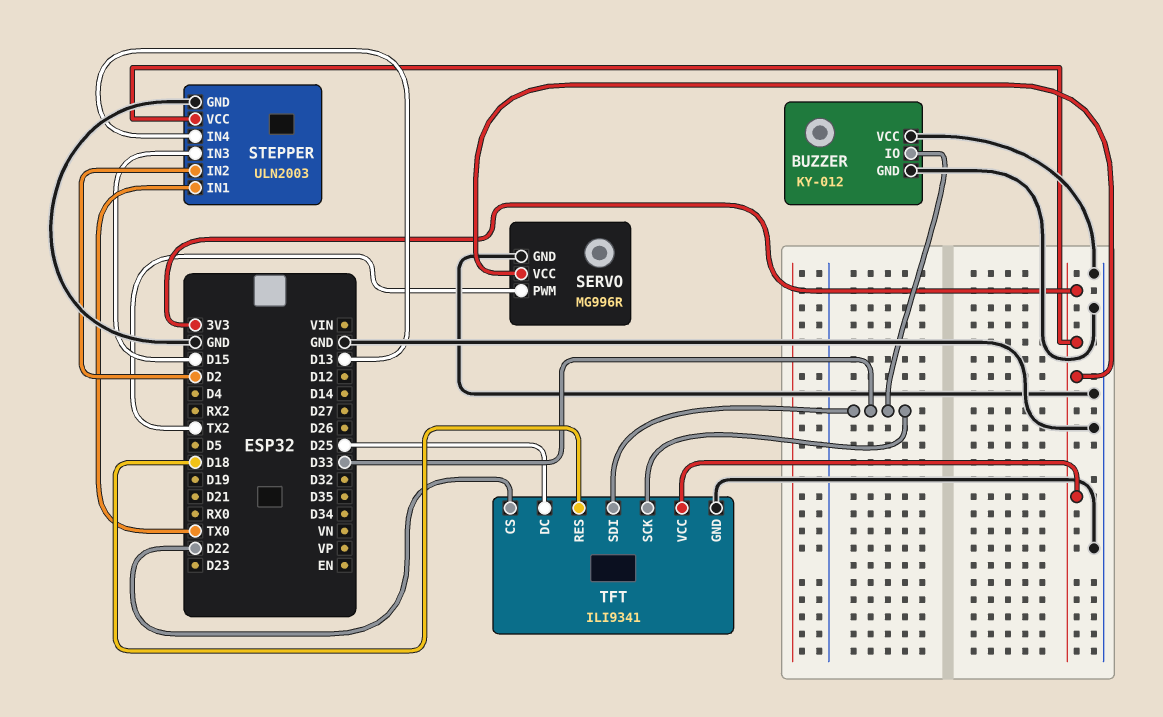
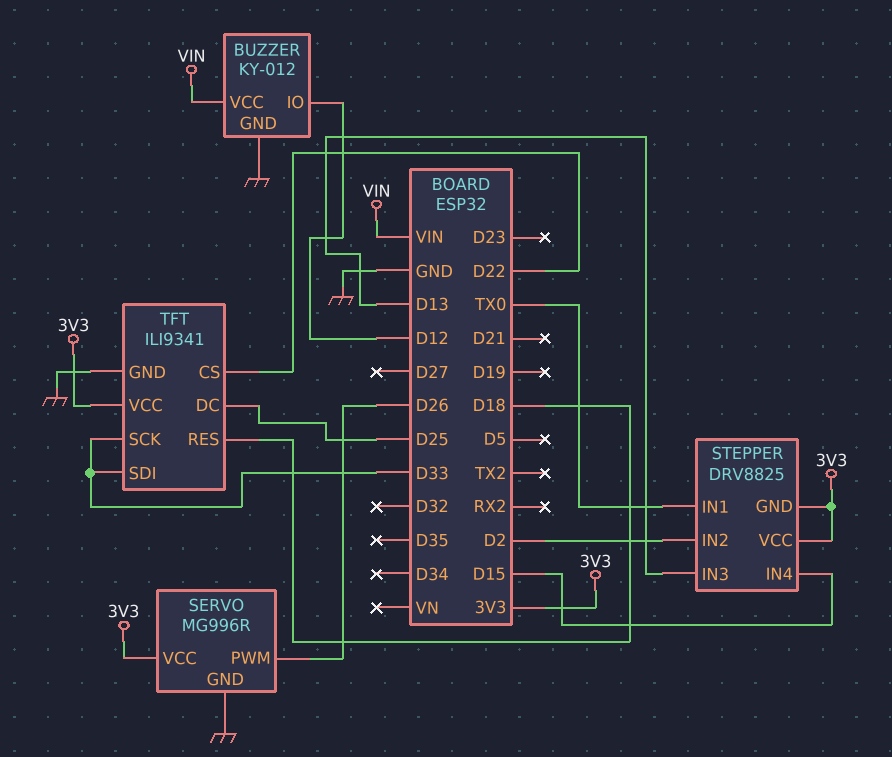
BUZZER pin IO: D33 -> D12
BUZZER pin VCC: GND -> VIN
SERVO pin PWM: TX2 -> D26
STEPPER: ULN2003 -> DRV8825
STEPPER pin GND: GND -> 3V3
STEPPER pin IN3: D15 -> D13
STEPPER pin IN4: D13 -> D15

